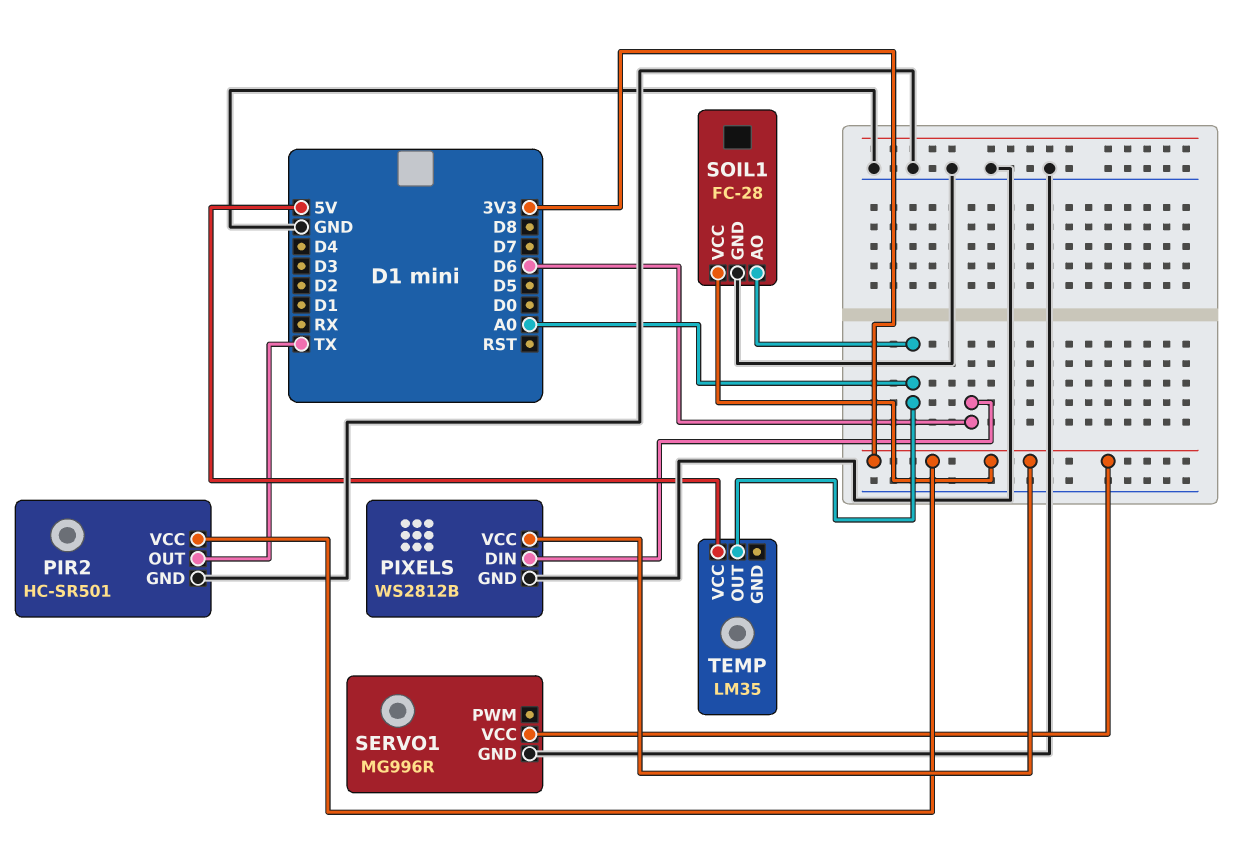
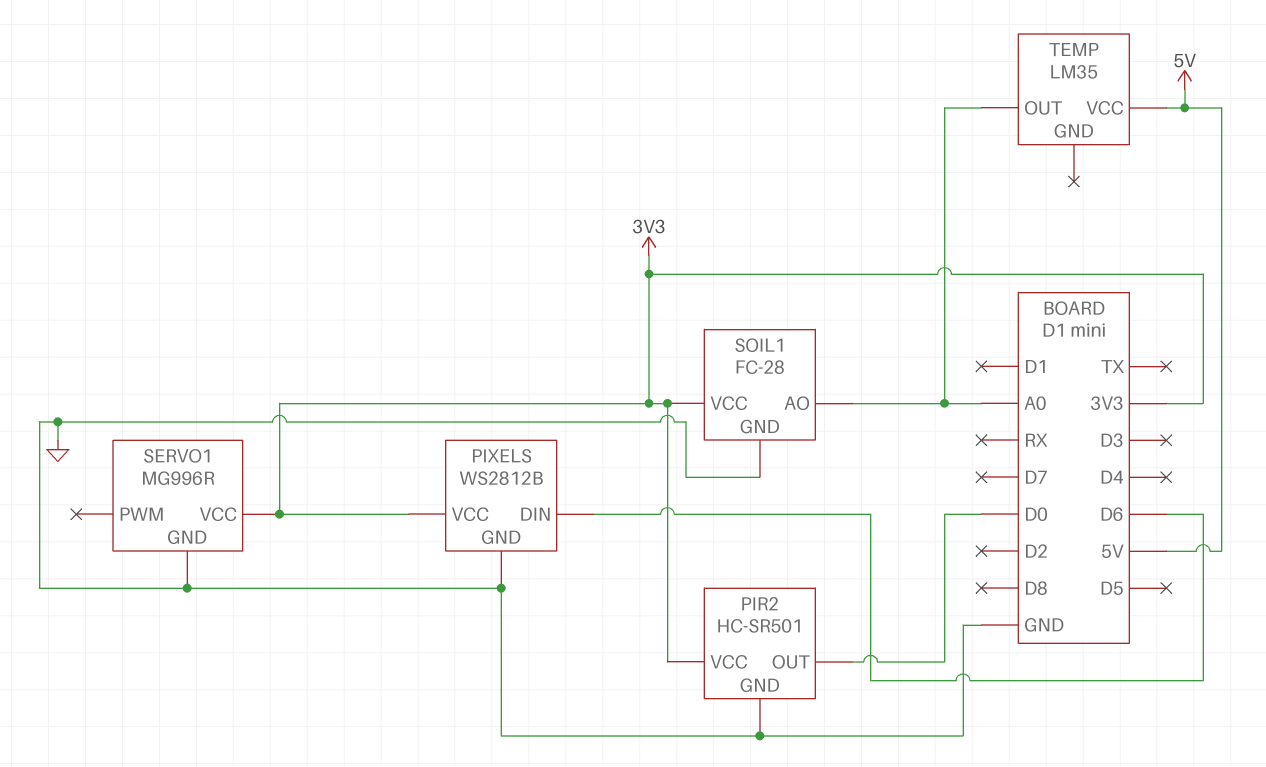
PIR2 pin OUT: TX -> D0

